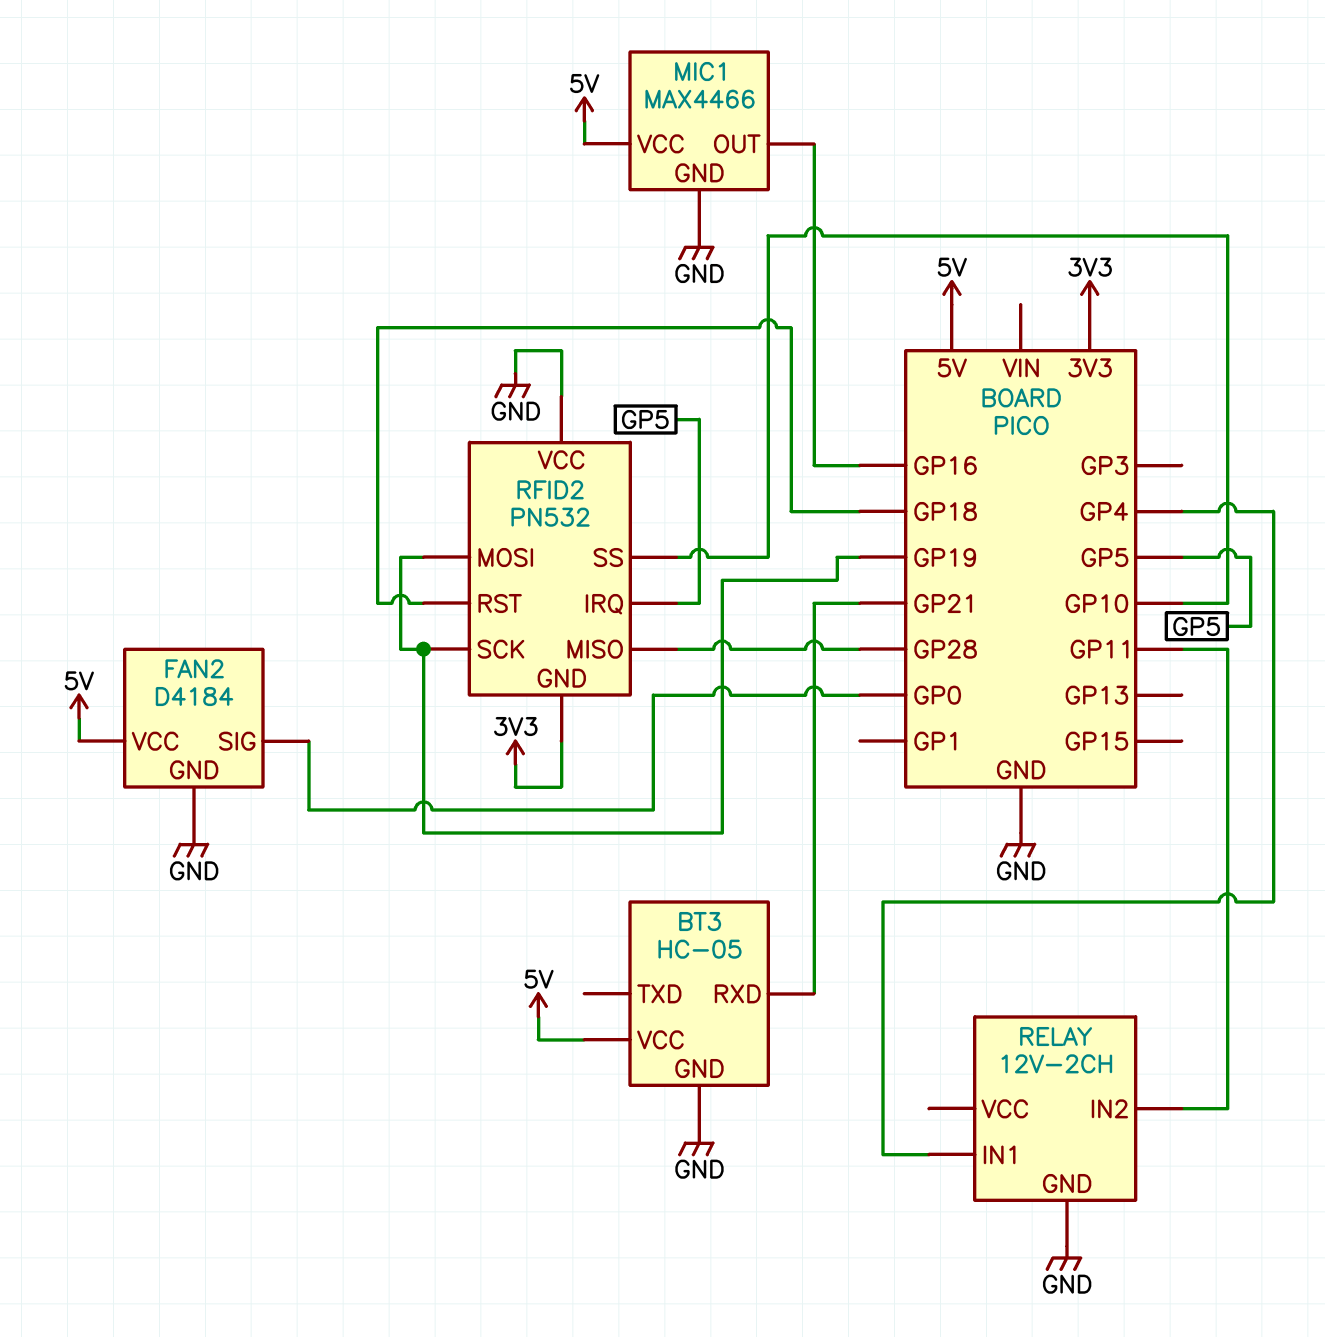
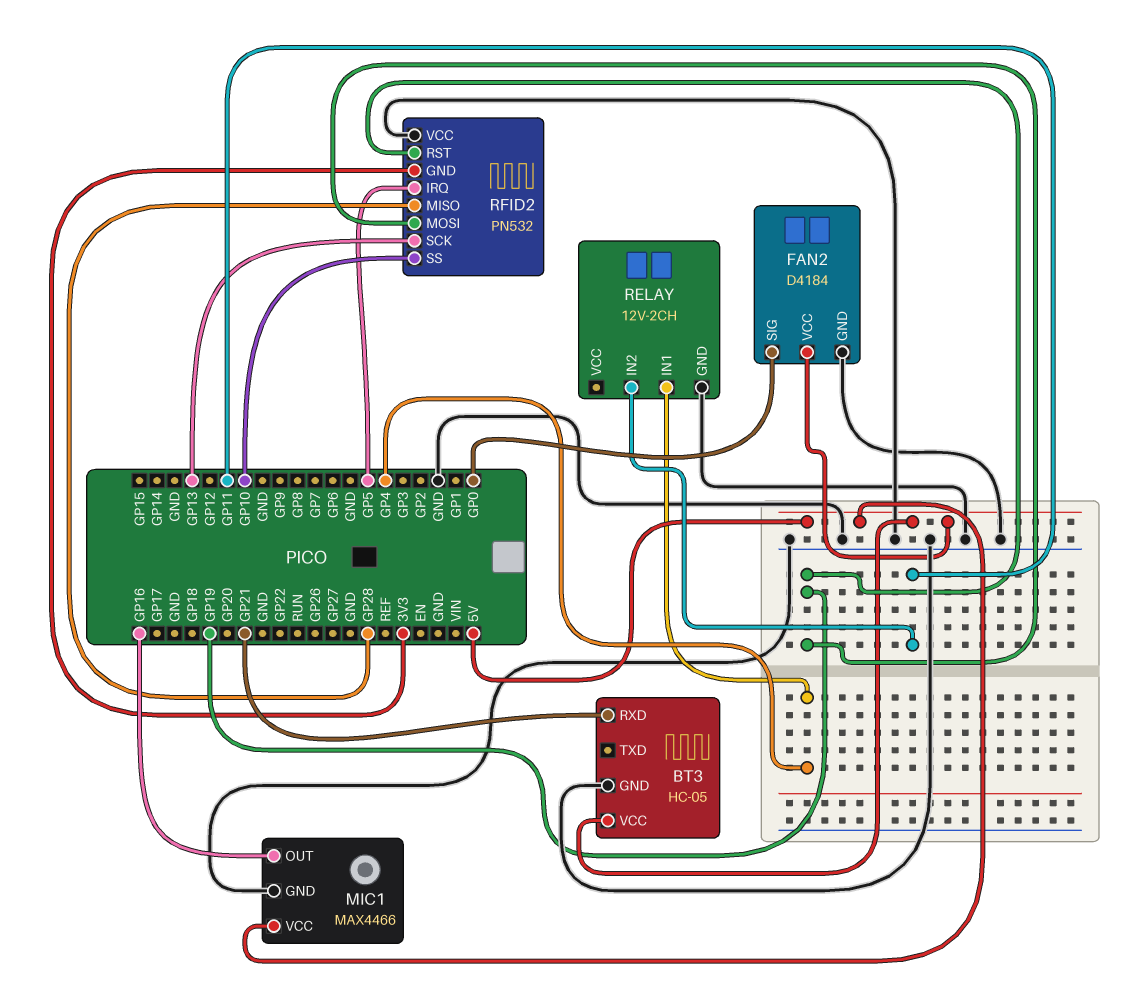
RFID2 pin RST: GP18 -> GP19
RFID2 pin SCK: GP19 -> GP13

